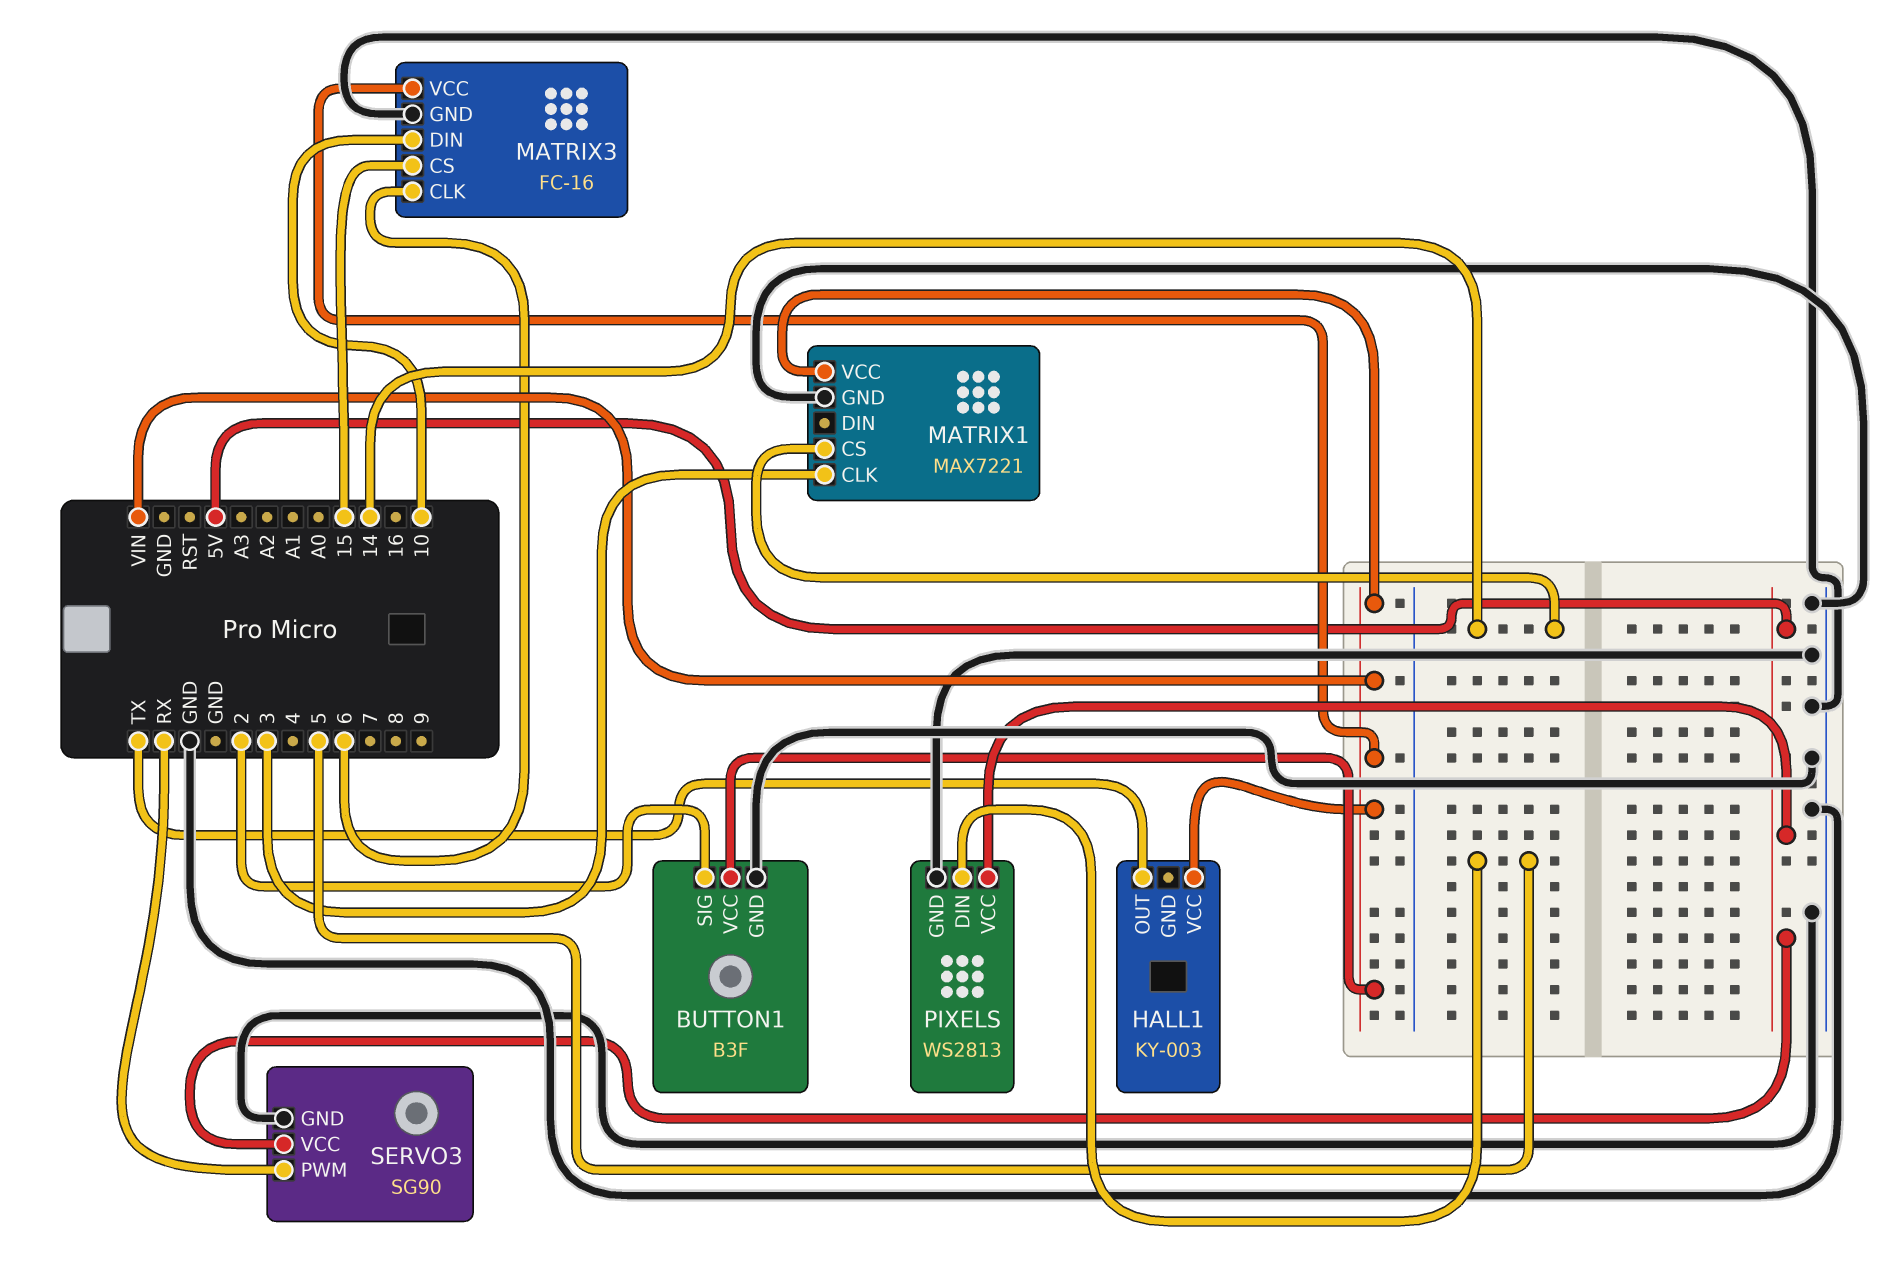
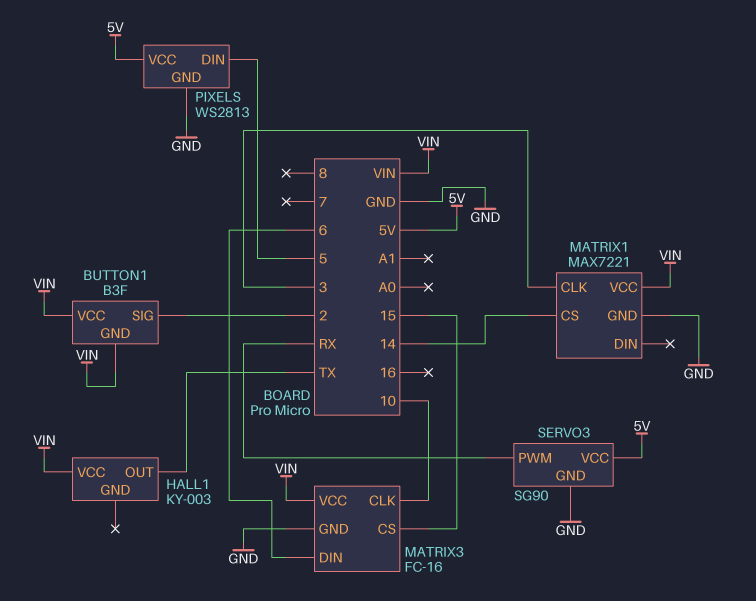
BUTTON1 pin GND: GND -> VIN
MATRIX3 pin CLK: 6 -> 10
MATRIX3 pin DIN: 10 -> 6

